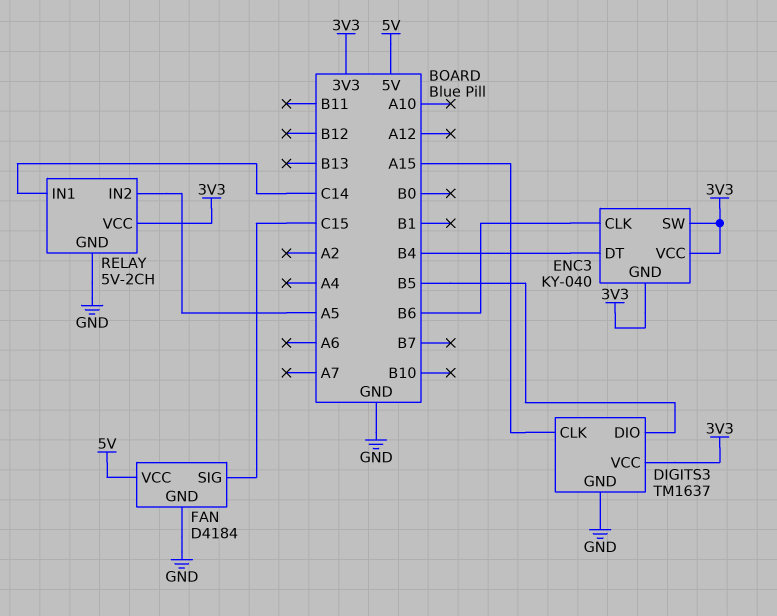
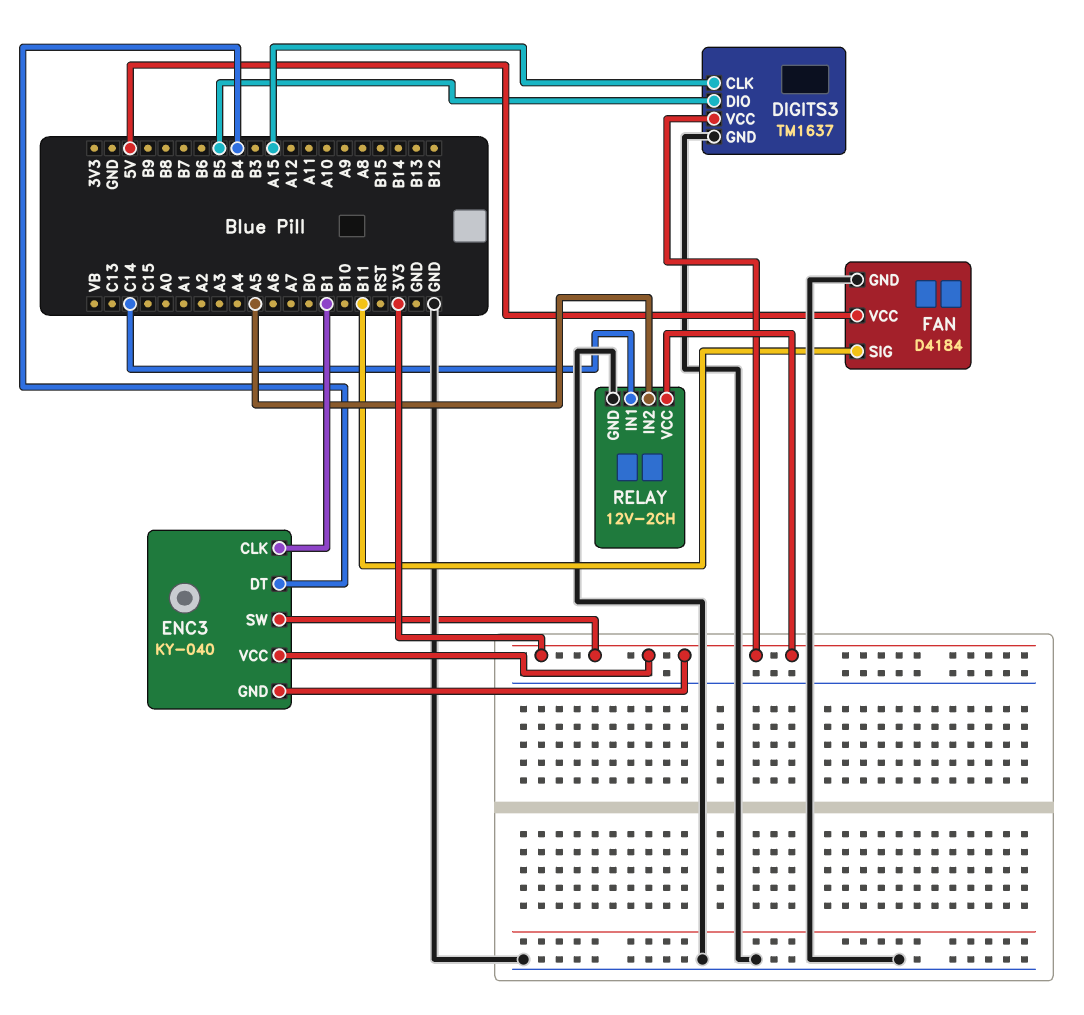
ENC3 pin CLK: B6 -> B1
FAN pin SIG: C15 -> B11
RELAY: 5V-2CH -> 12V-2CH

